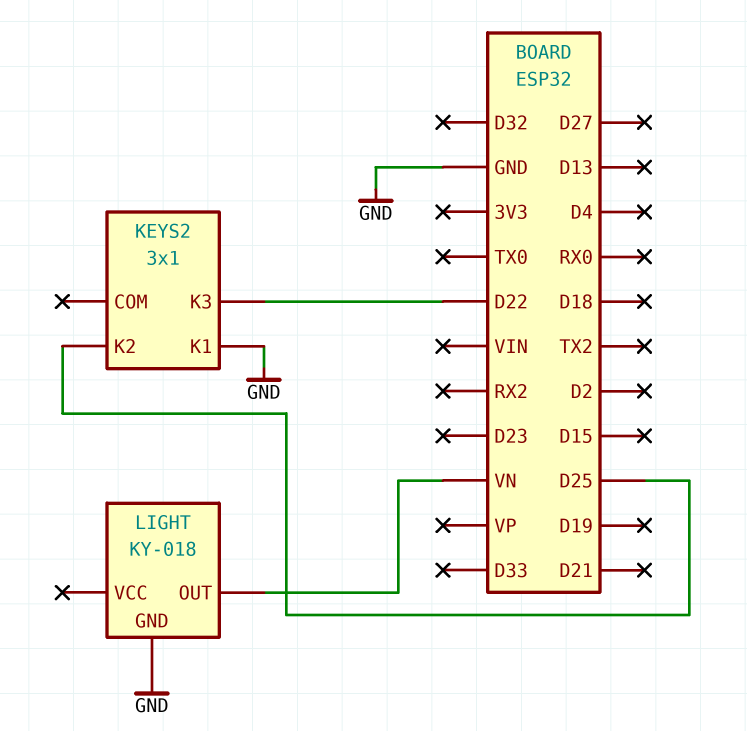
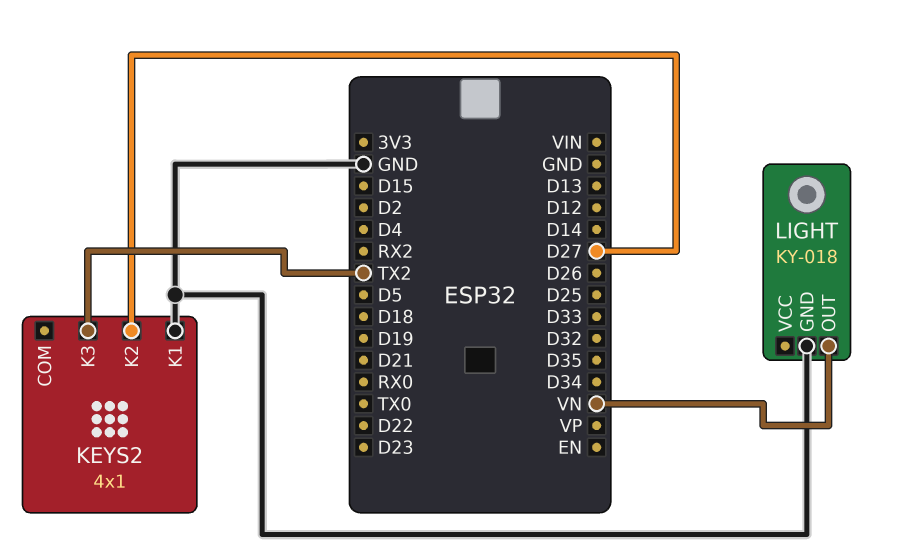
KEYS2: 3x1 -> 4x1
KEYS2 pin K2: D25 -> D27
KEYS2 pin K3: D22 -> TX2

